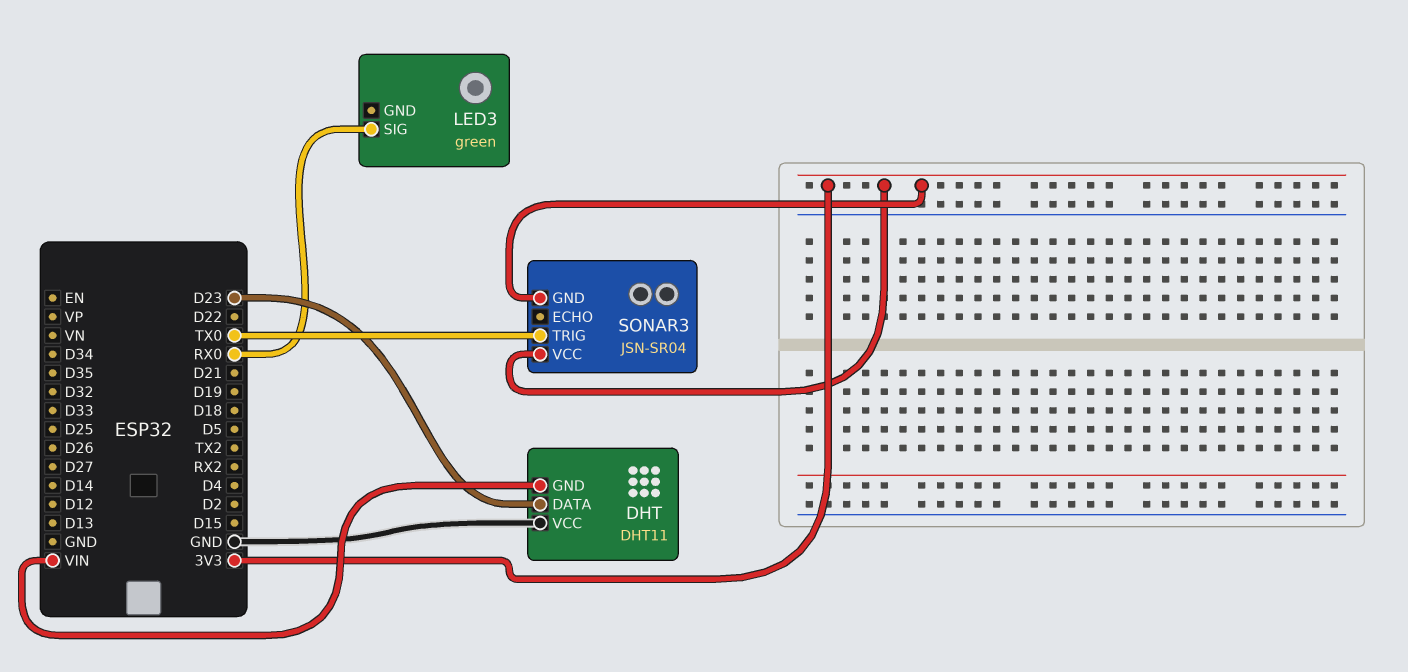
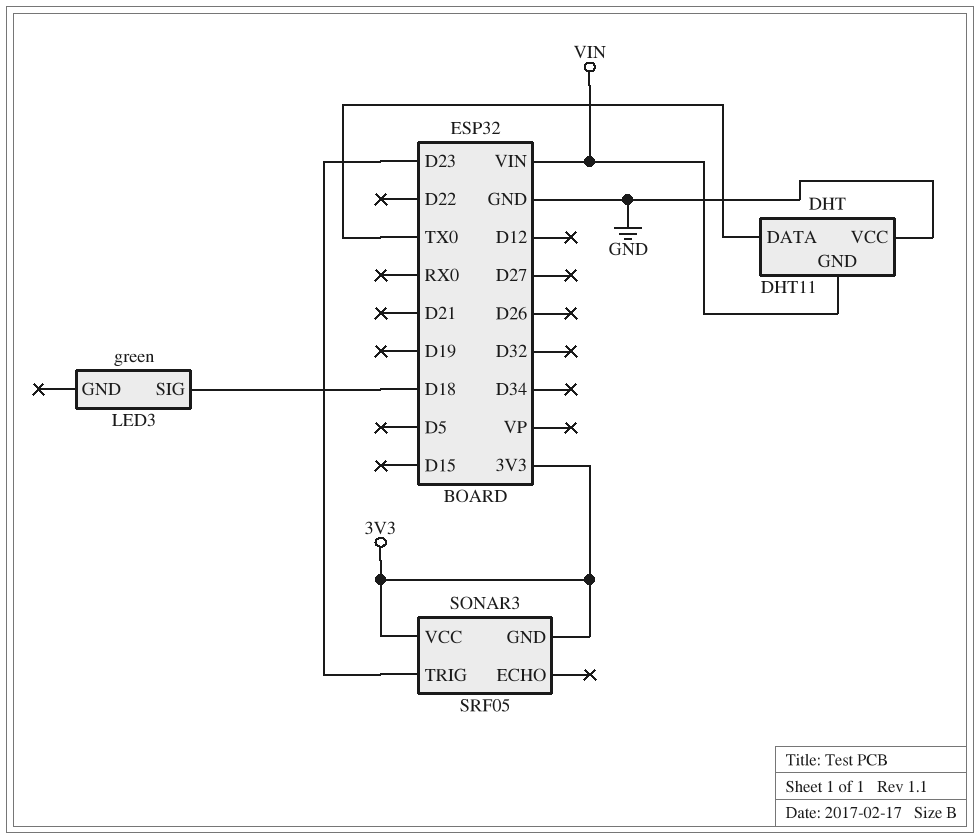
DHT pin DATA: D23 -> TX0
LED3 pin SIG: RX0 -> D18
SONAR3: JSN-SR04 -> SRF05
SONAR3 pin TRIG: TX0 -> D23

